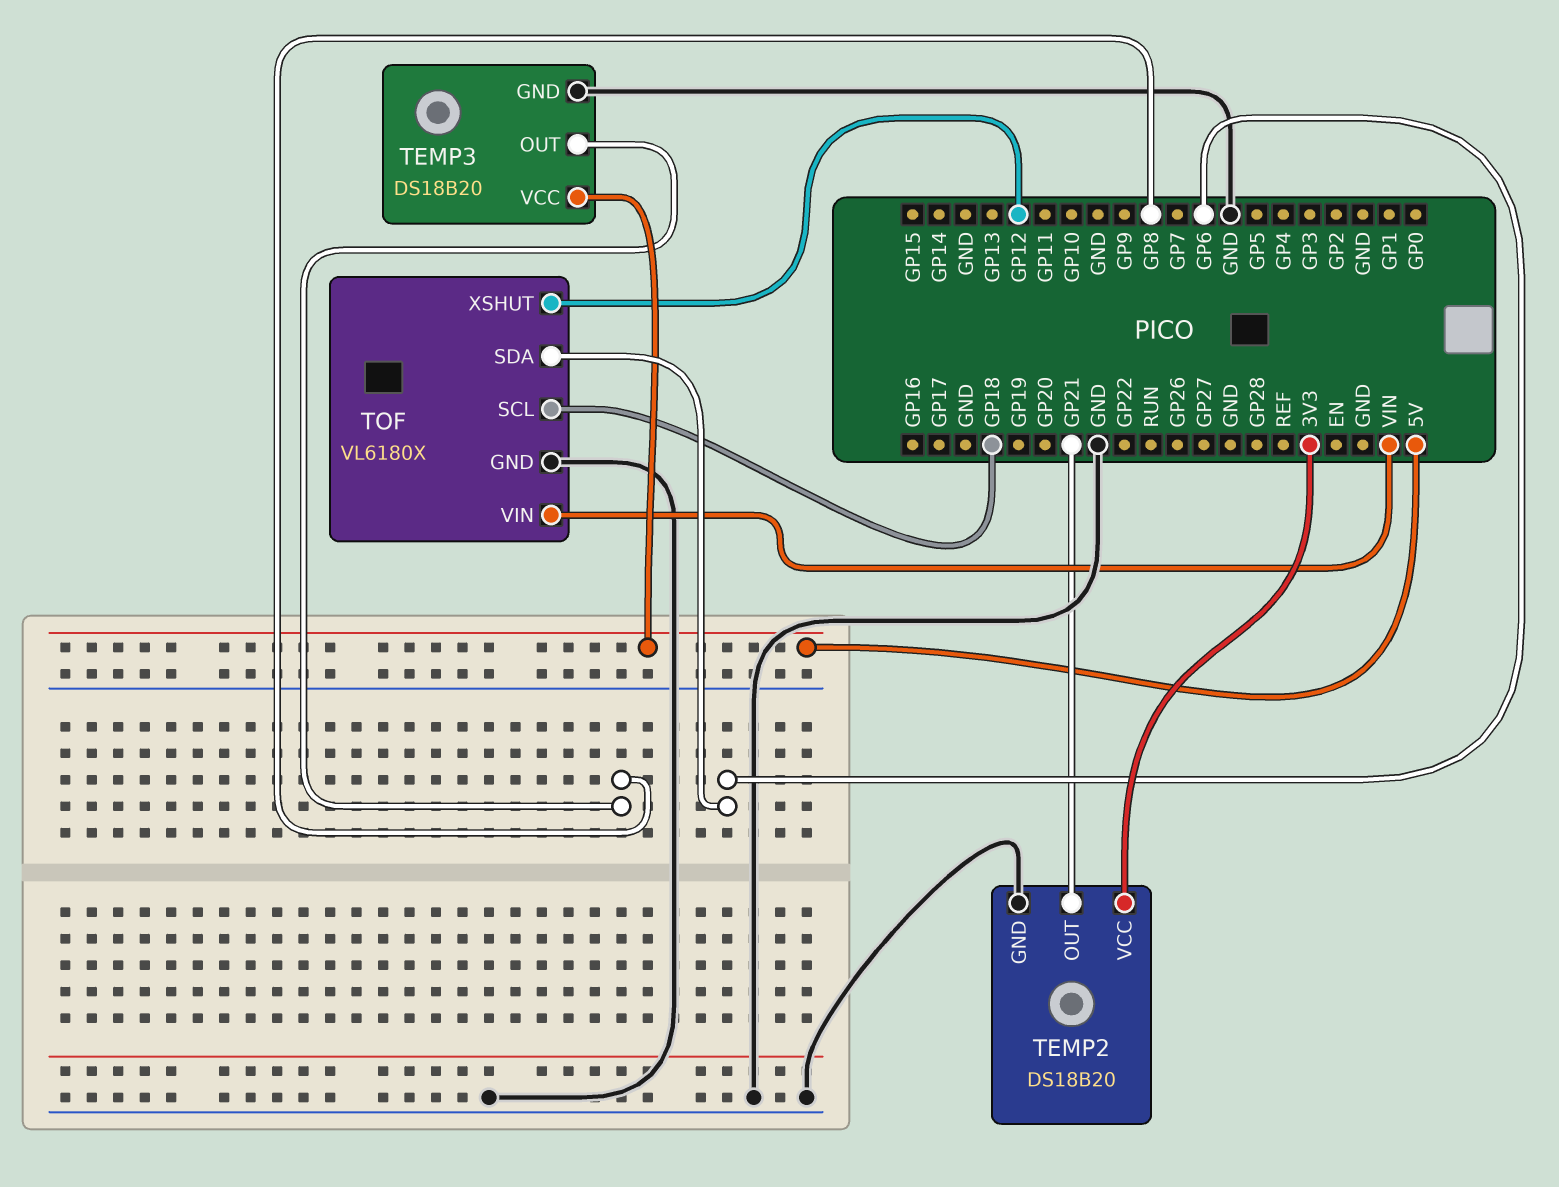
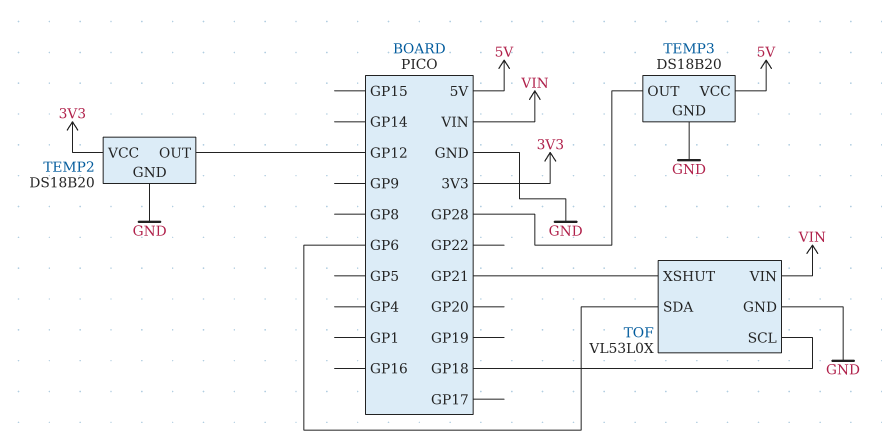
TEMP2 pin OUT: GP21 -> GP12
TEMP3 pin OUT: GP8 -> GP28
TOF: VL6180X -> VL53L0X
TOF pin XSHUT: GP12 -> GP21

